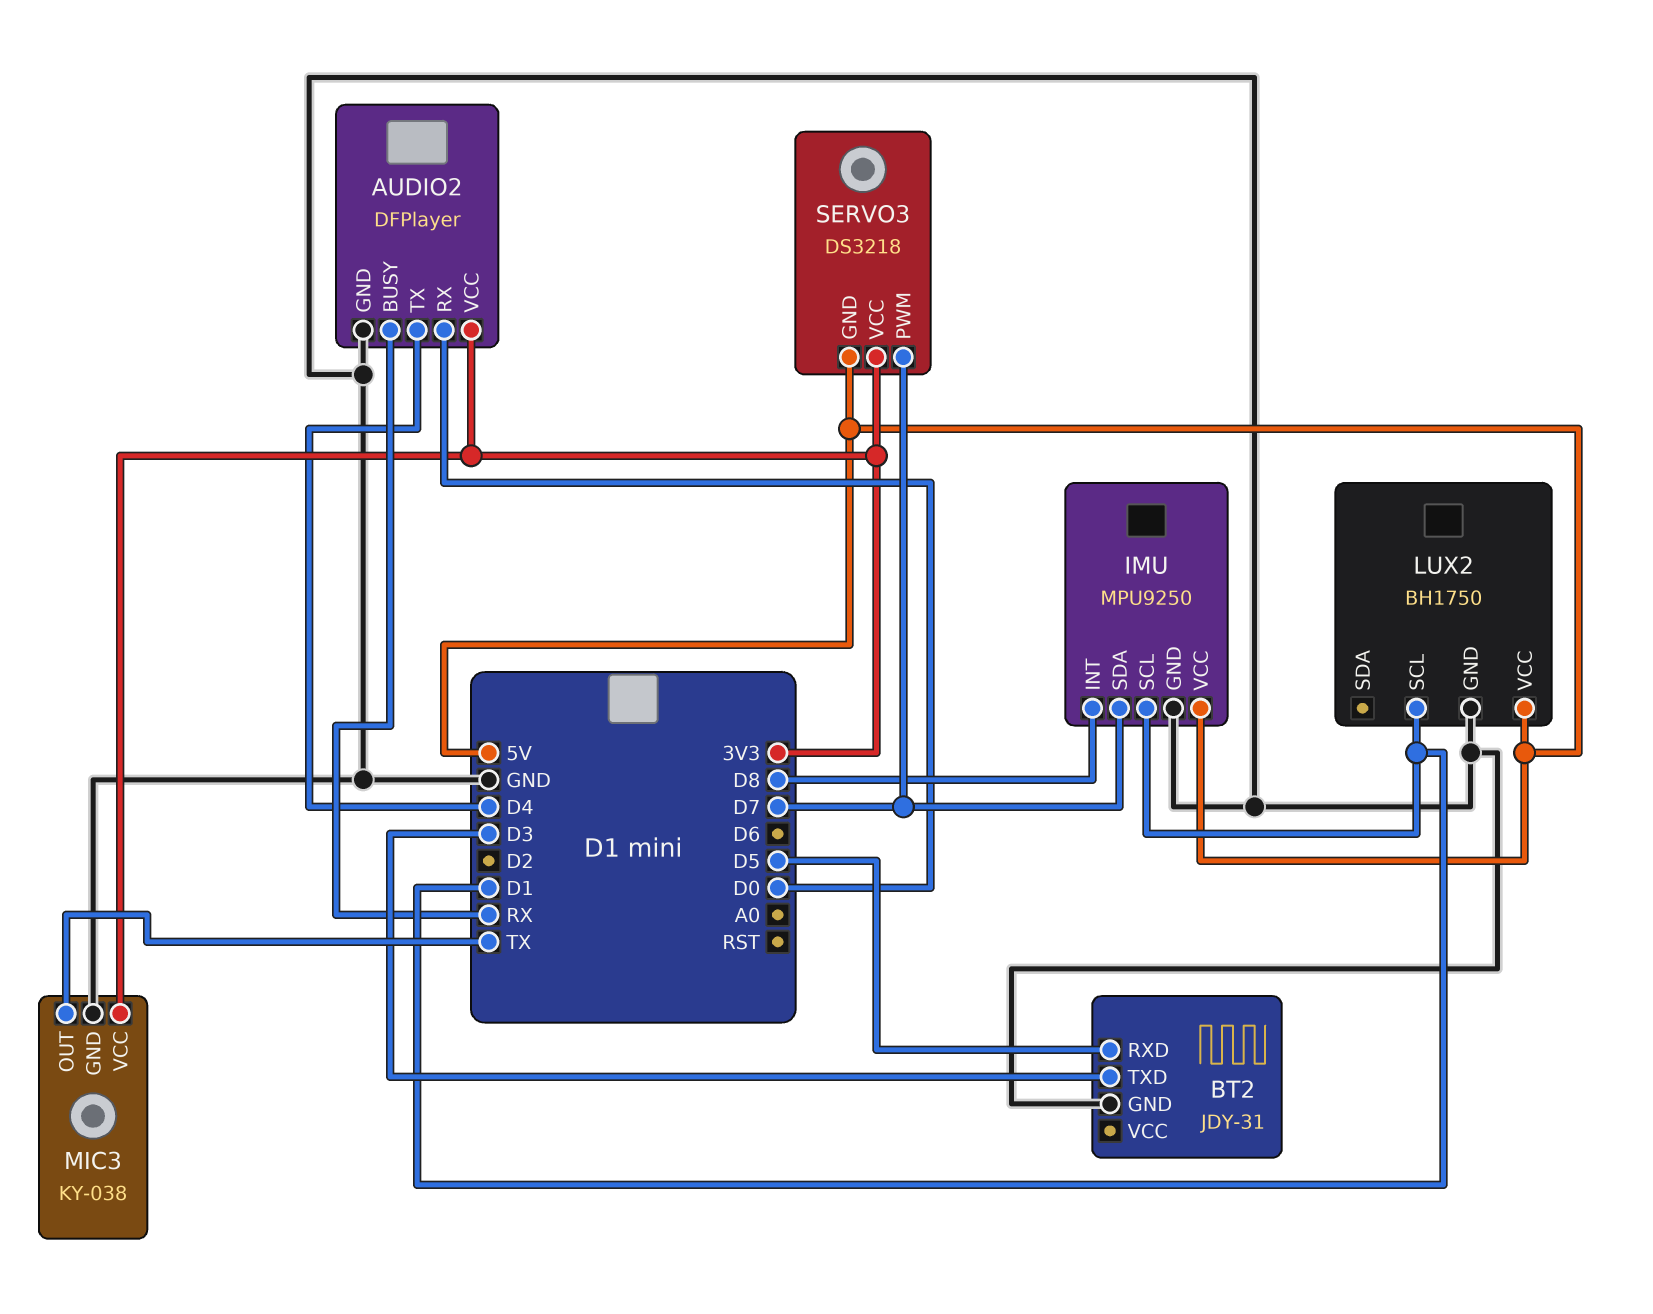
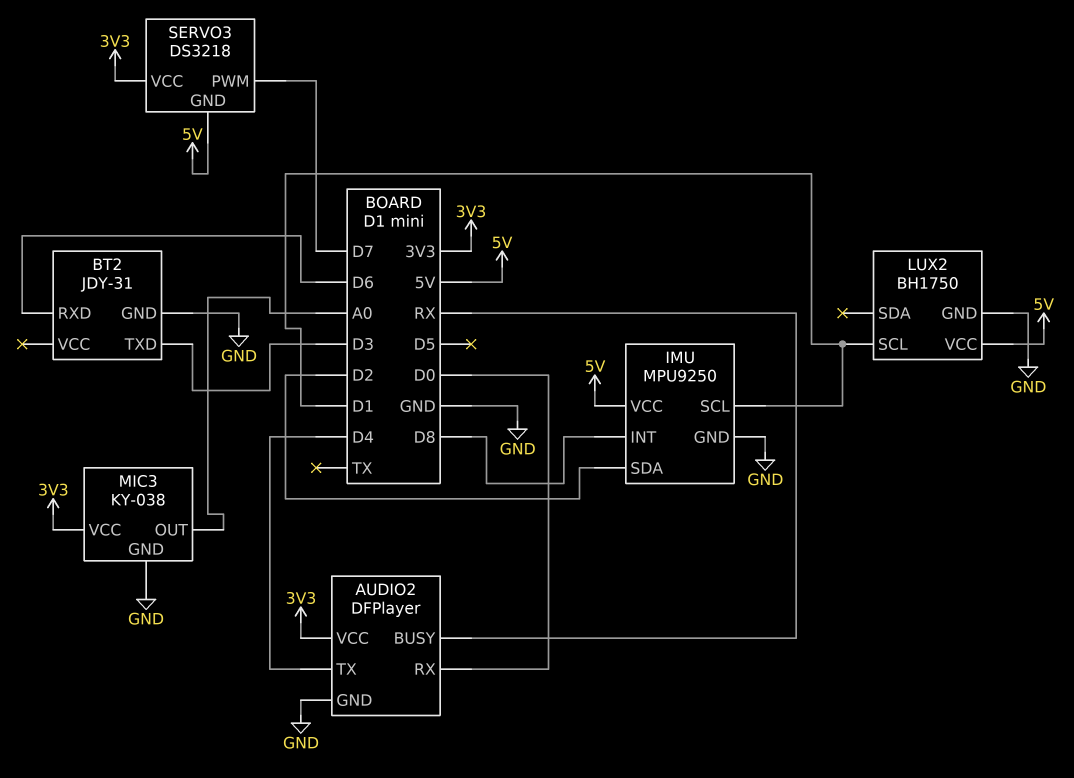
BT2 pin RXD: D5 -> D6
IMU pin SDA: D7 -> D2
MIC3 pin OUT: TX -> A0

